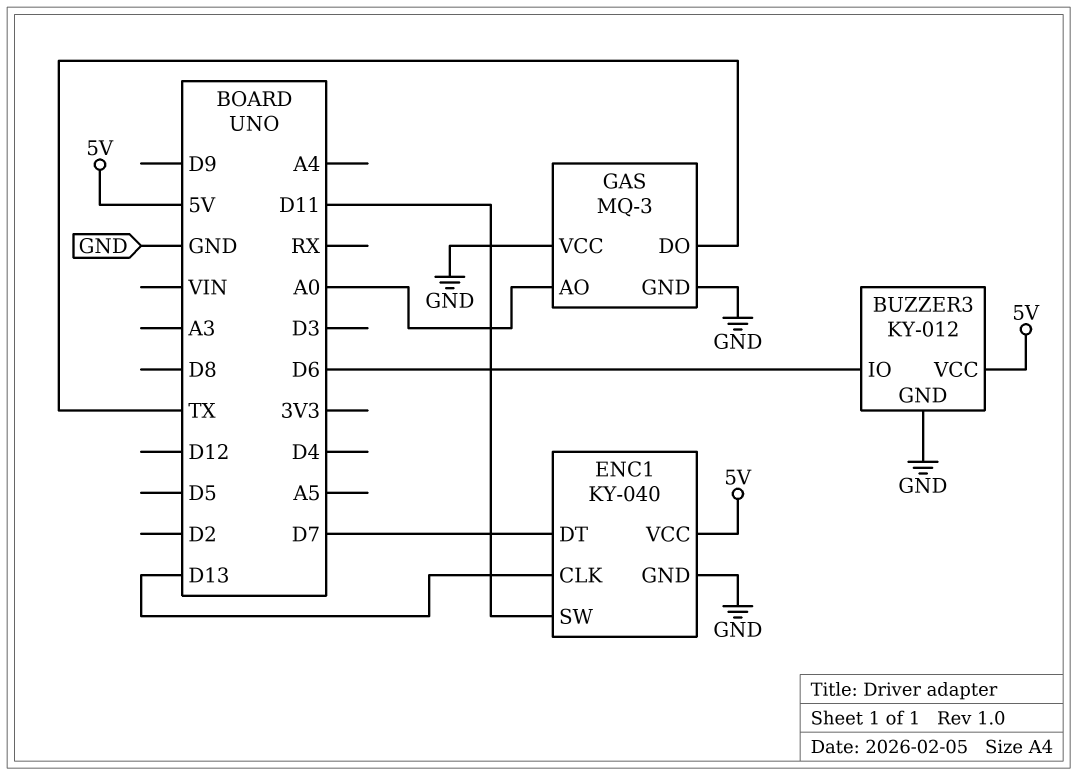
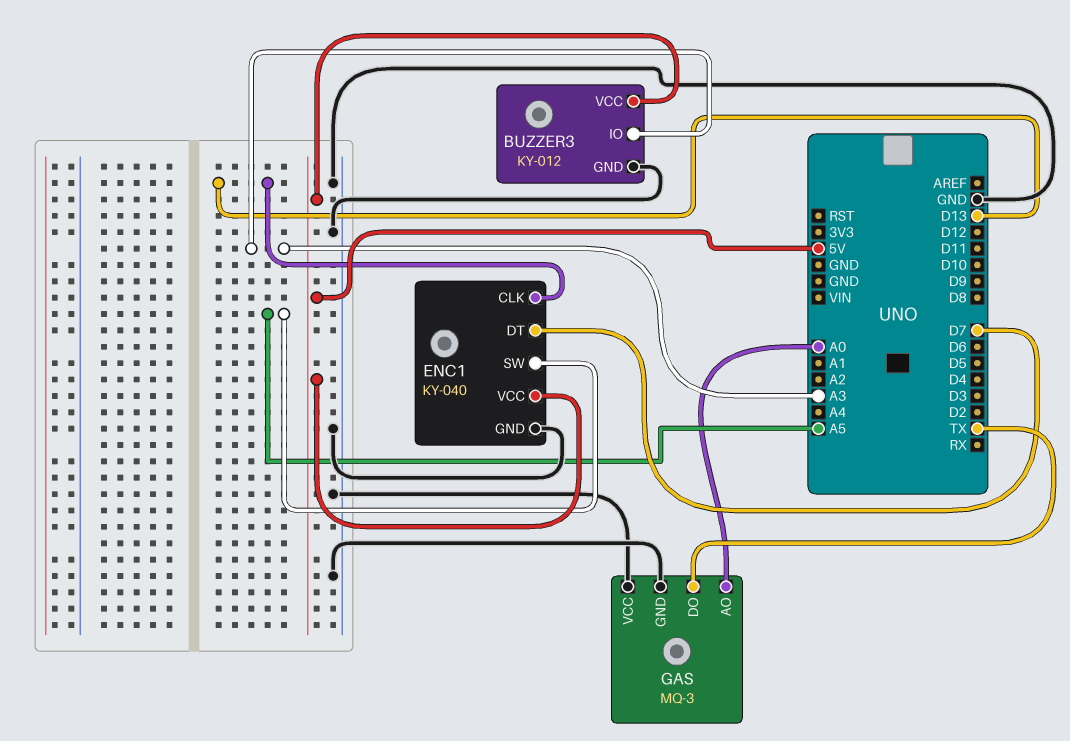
BUZZER3 pin IO: D6 -> A3
ENC1 pin SW: D11 -> A5

